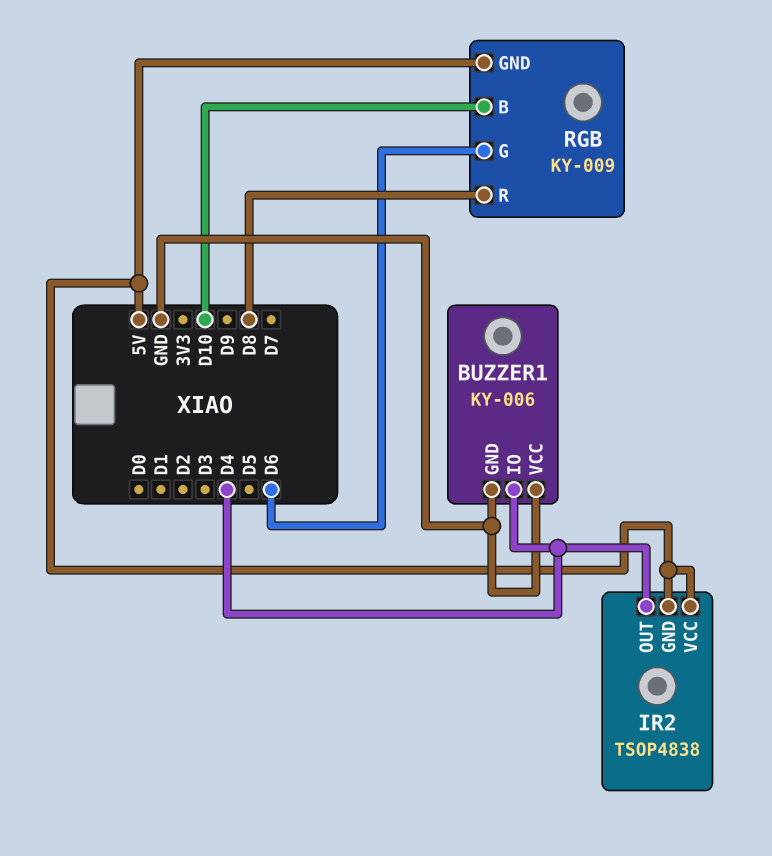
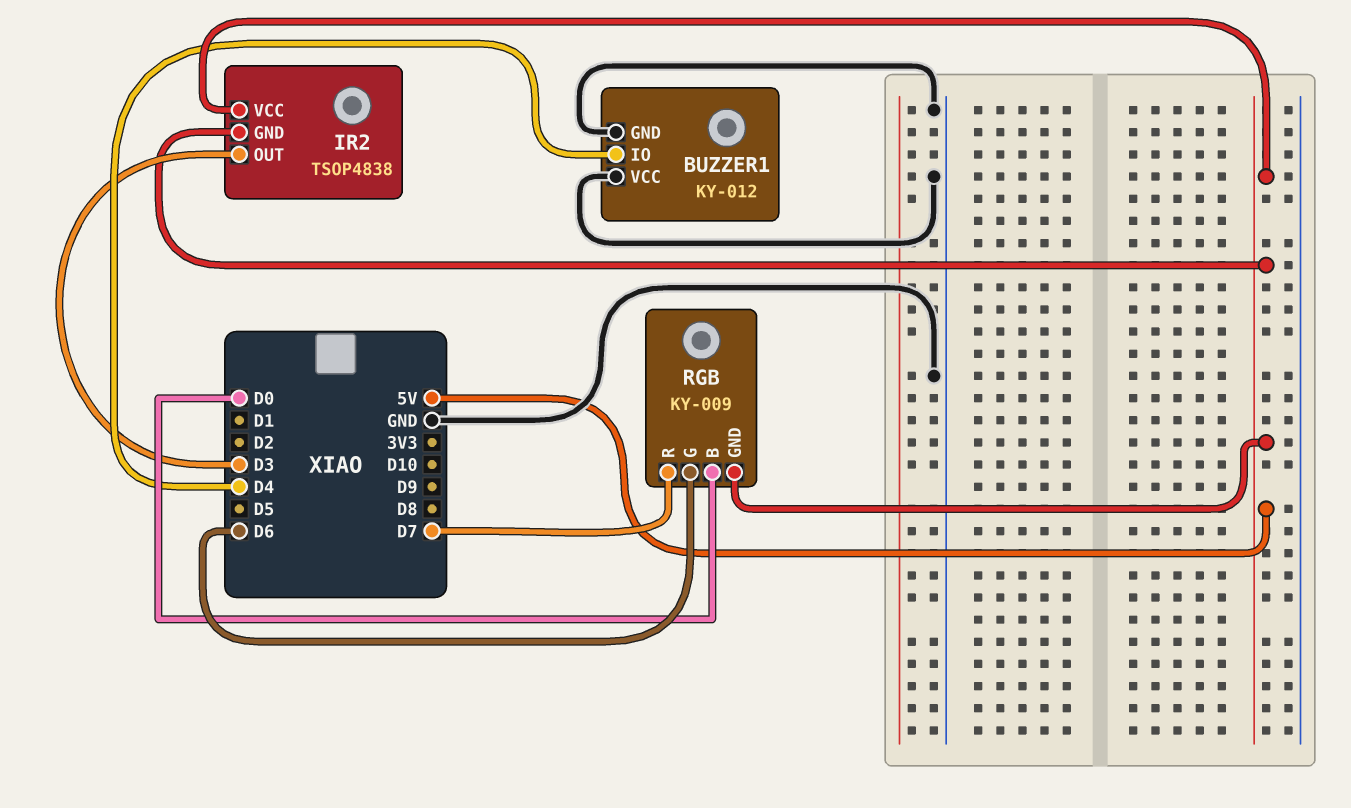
BUZZER1: KY-006 -> KY-012
IR2 pin OUT: D4 -> D3
RGB pin B: D10 -> D0
RGB pin R: D8 -> D7

